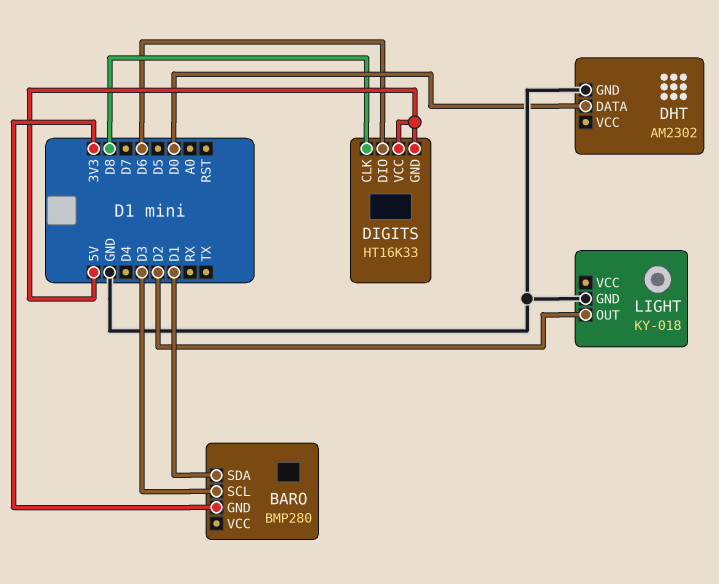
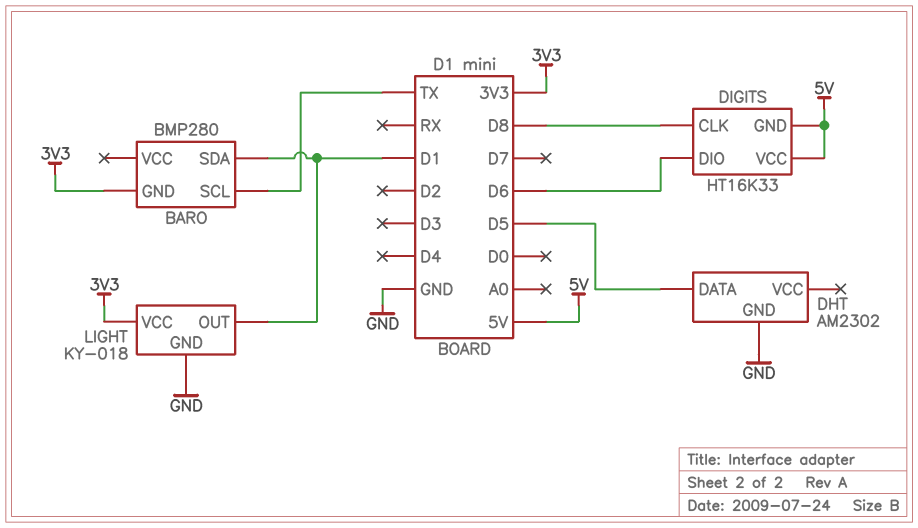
BARO pin SCL: D3 -> TX
DHT pin DATA: D0 -> D5
LIGHT pin OUT: D2 -> D1
LIGHT pin VCC: none -> 3V3

